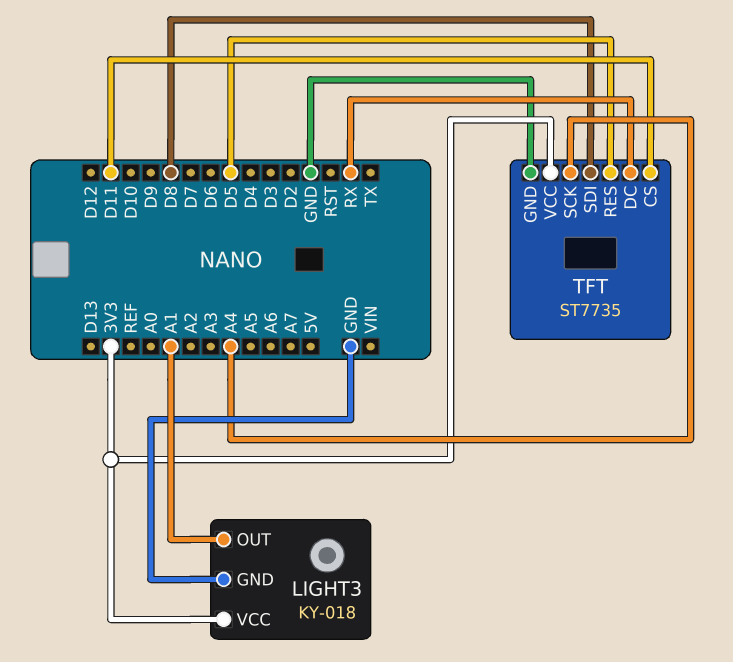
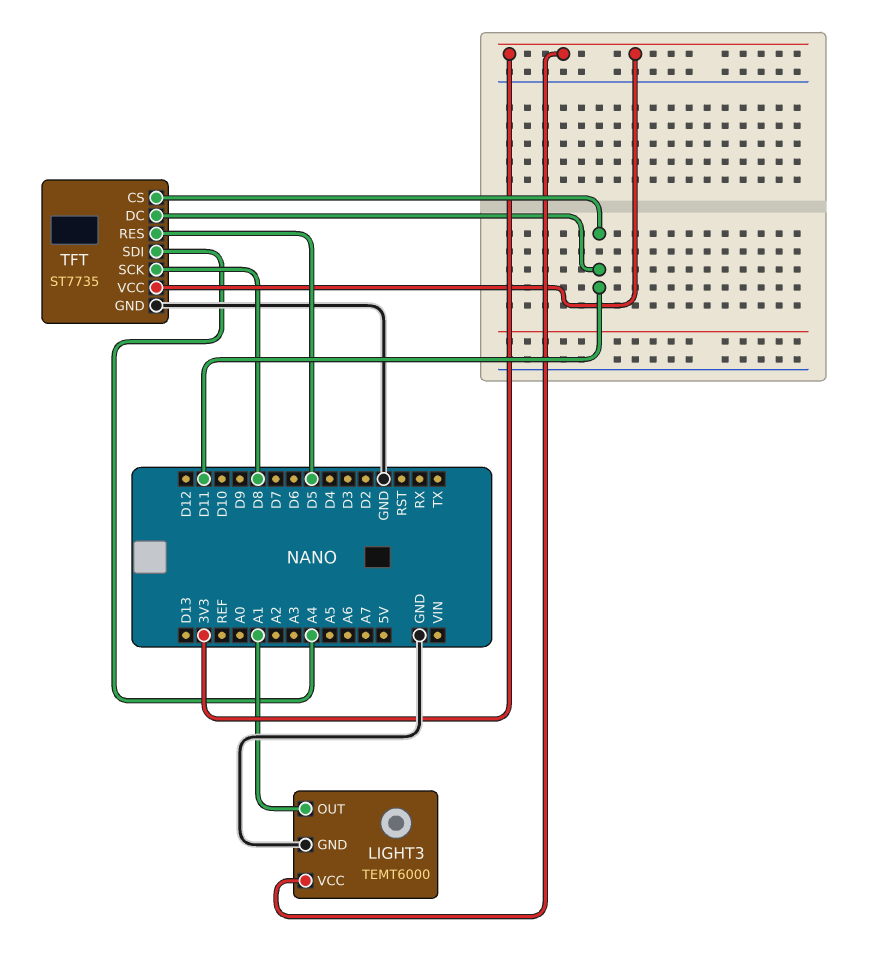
LIGHT3: KY-018 -> TEMT6000
TFT pin DC: RX -> D11
TFT pin SCK: A4 -> D8
TFT pin SDI: D8 -> A4

